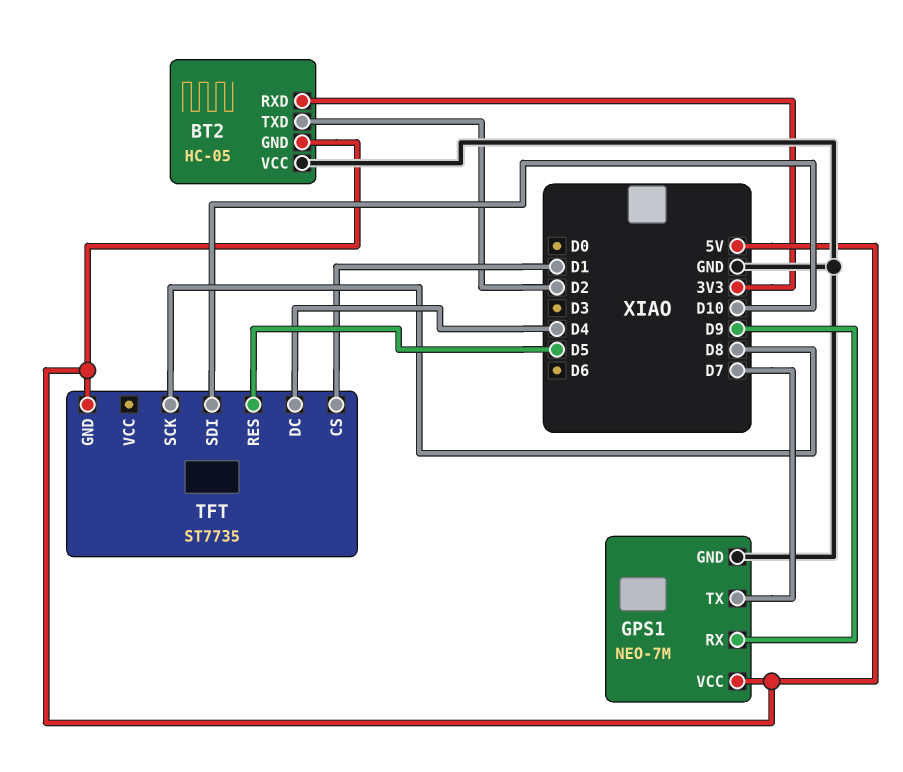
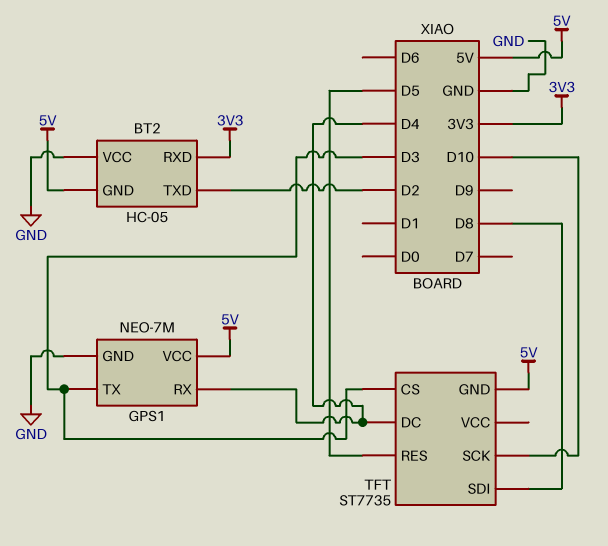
GPS1 pin RX: D9 -> D4
GPS1 pin TX: D7 -> D3
TFT pin CS: D1 -> D3
TFT pin SCK: D8 -> D10
TFT pin SDI: D10 -> D8

